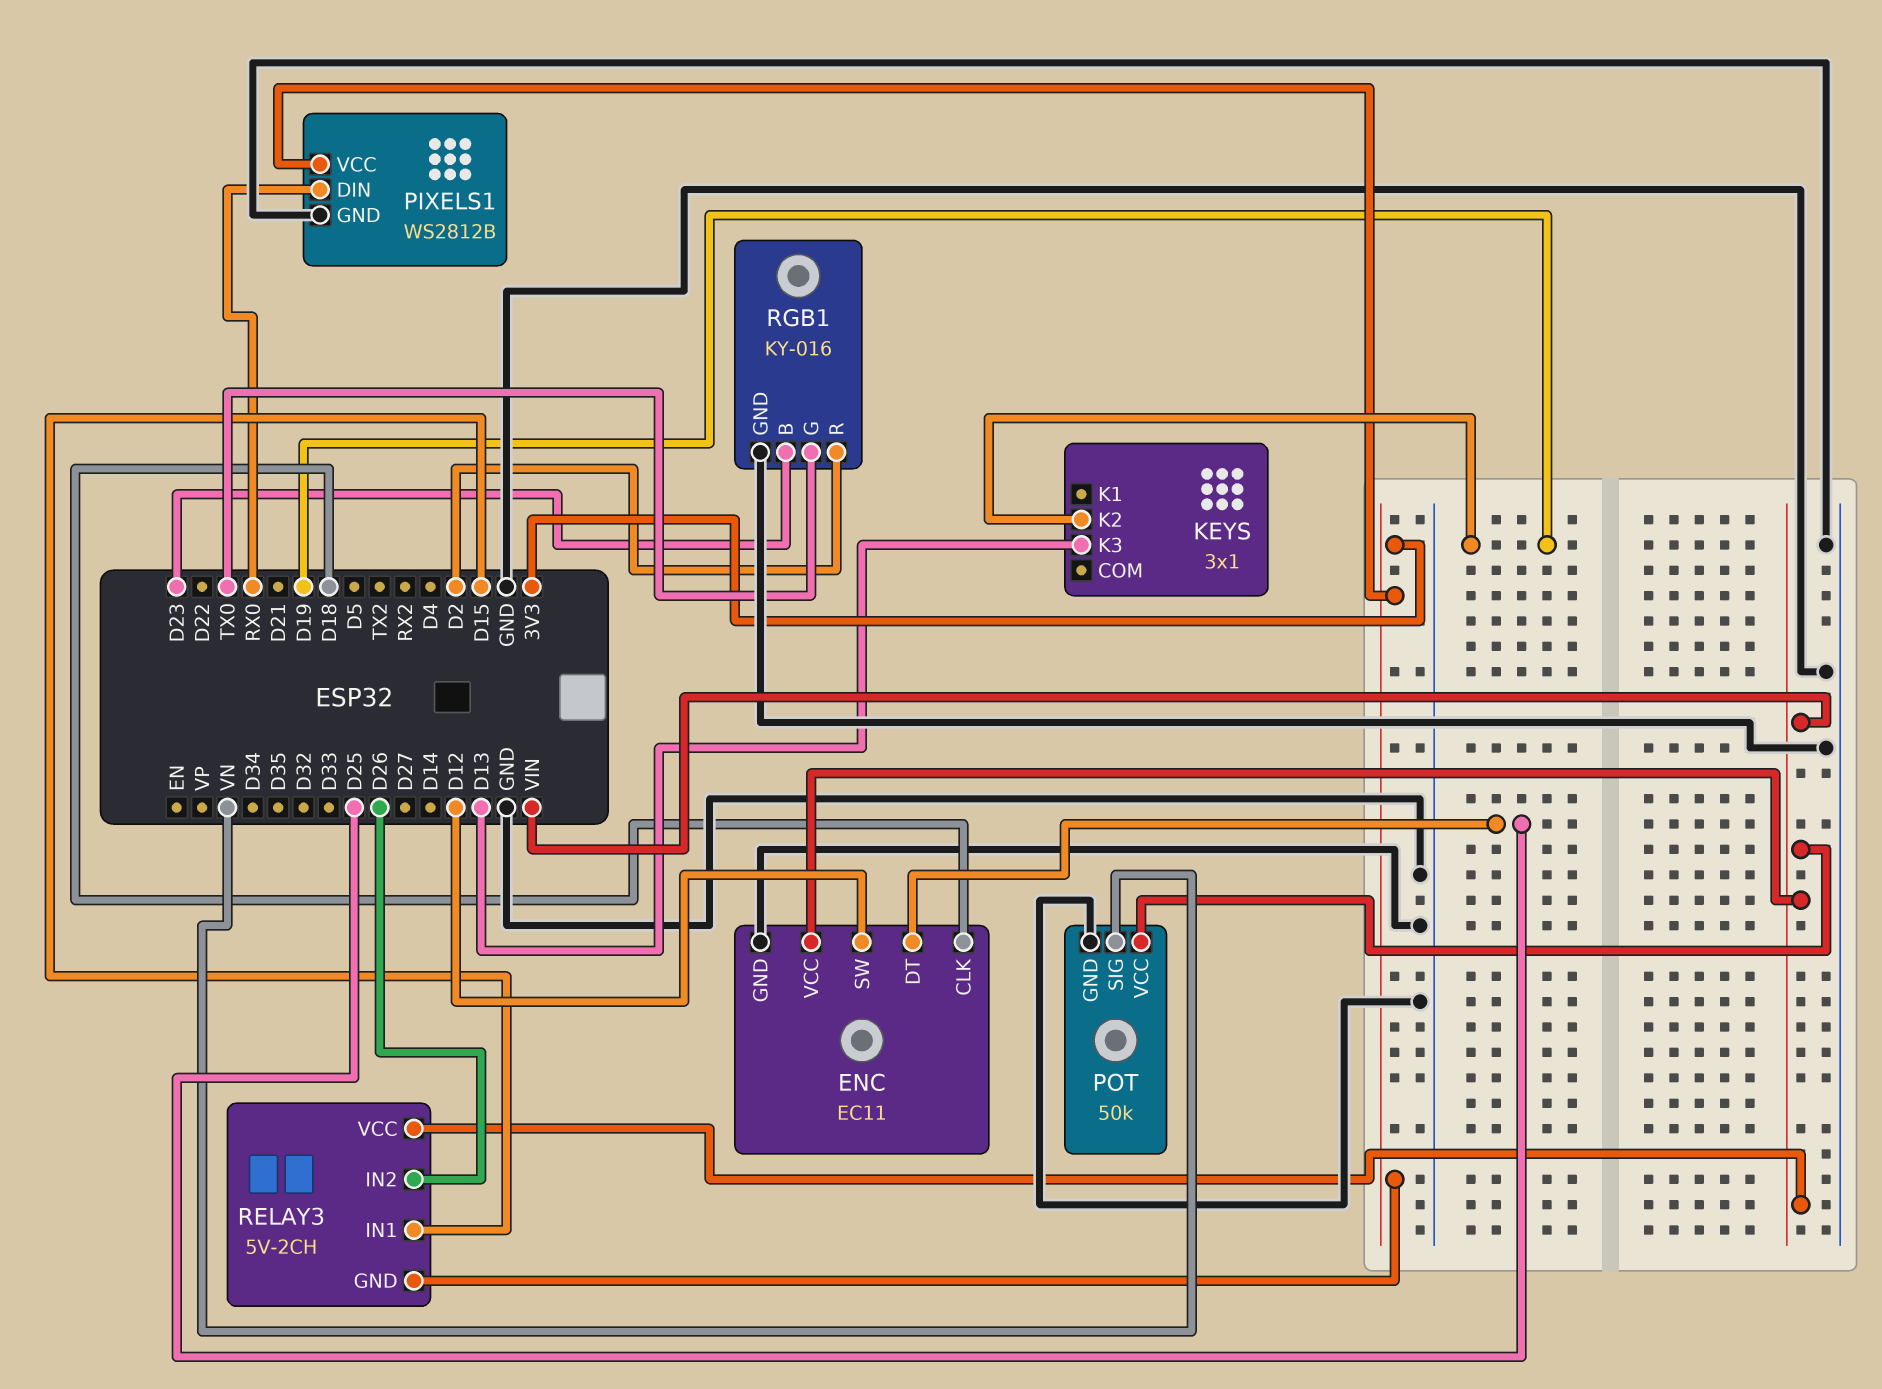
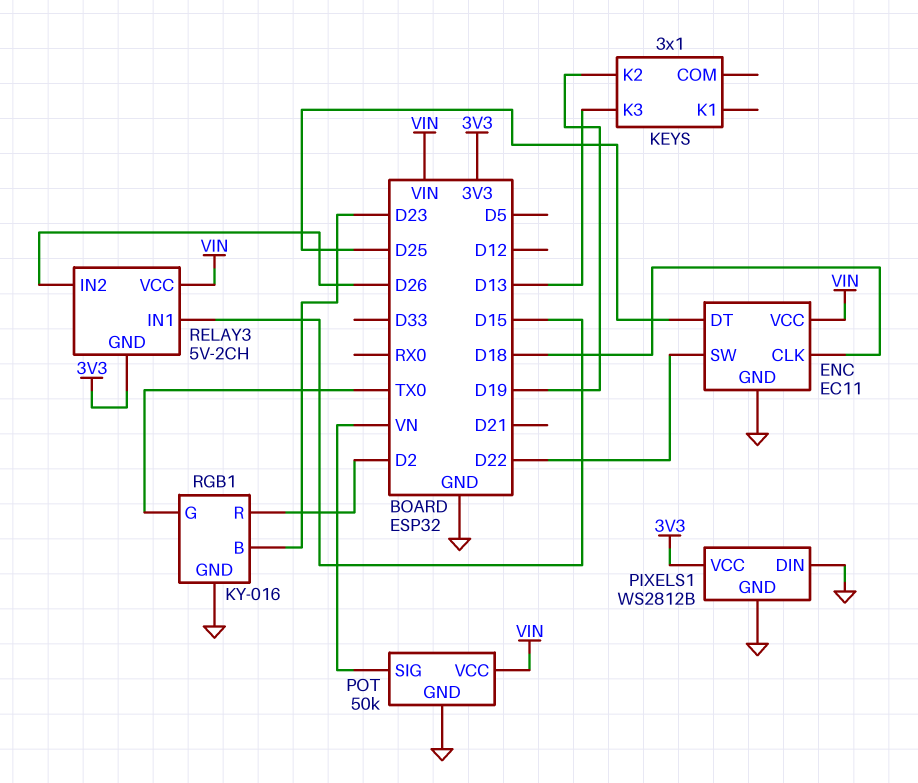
ENC pin SW: D12 -> D22
PIXELS1 pin DIN: RX0 -> GND

